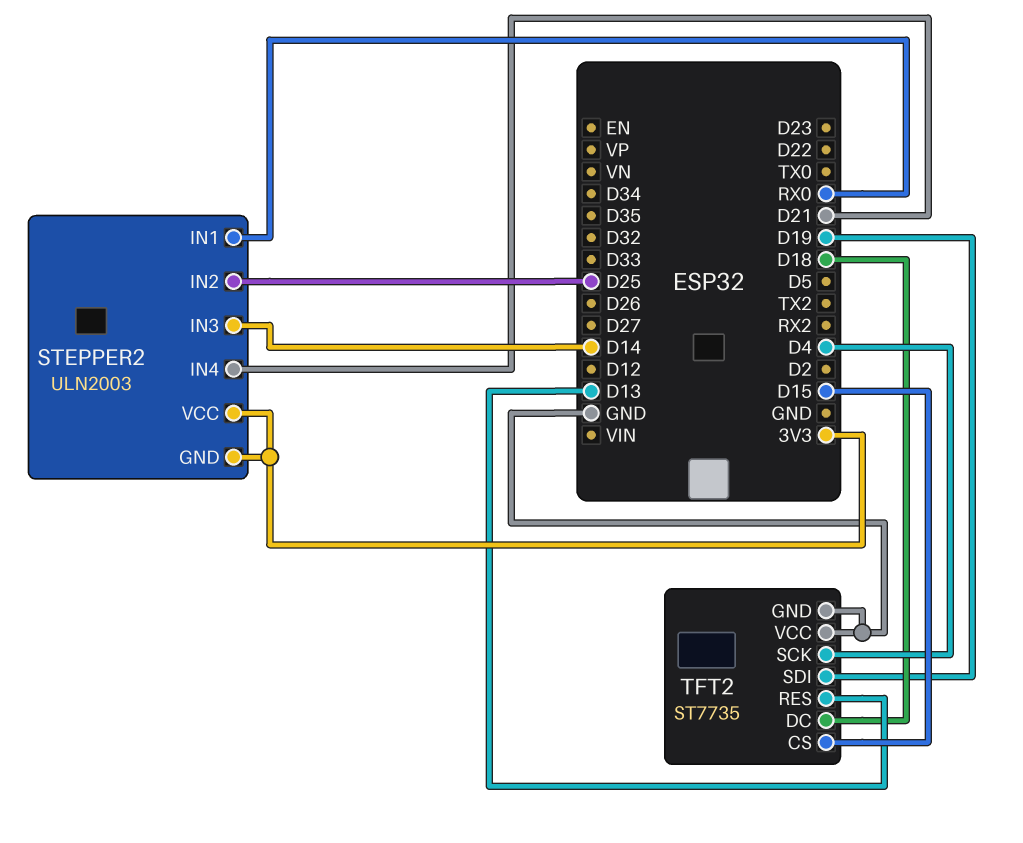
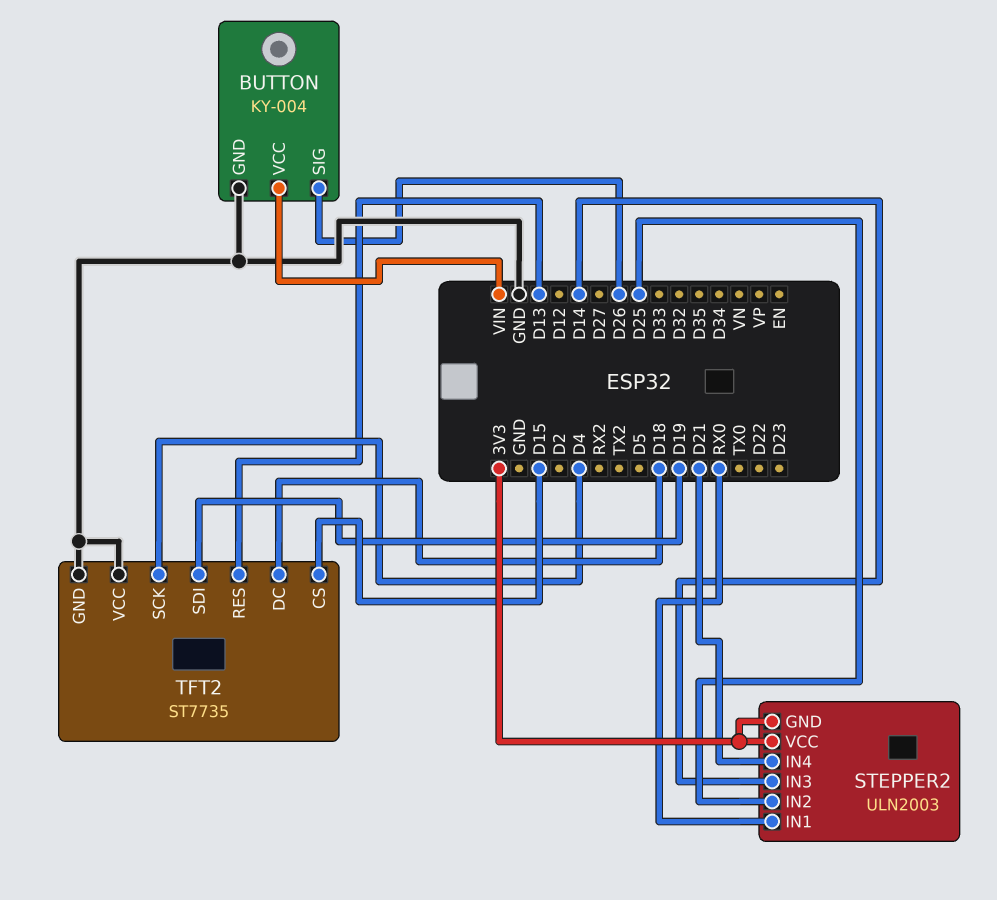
BUTTON: none -> KY-004
BUTTON pin GND: none -> GND
BUTTON pin SIG: none -> D26
BUTTON pin VCC: none -> VIN

